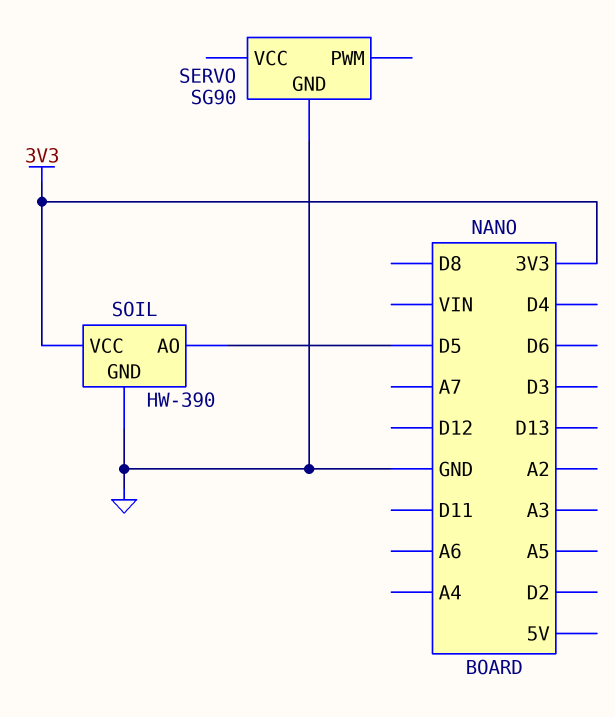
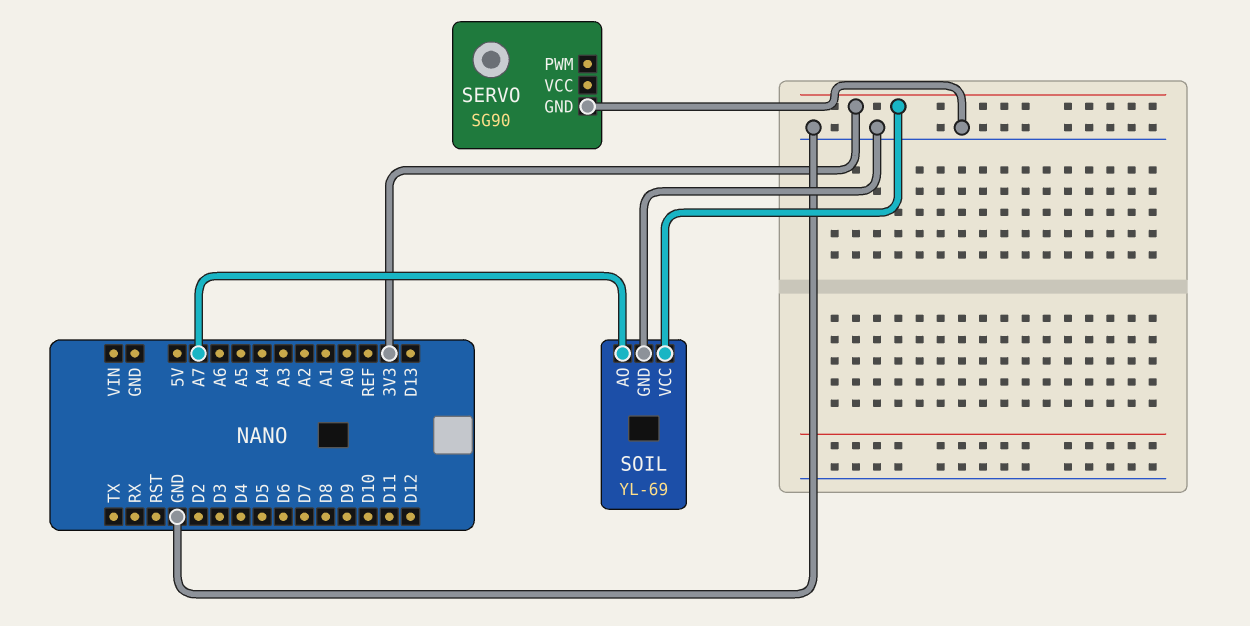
SOIL: HW-390 -> YL-69
SOIL pin AO: D5 -> A7

